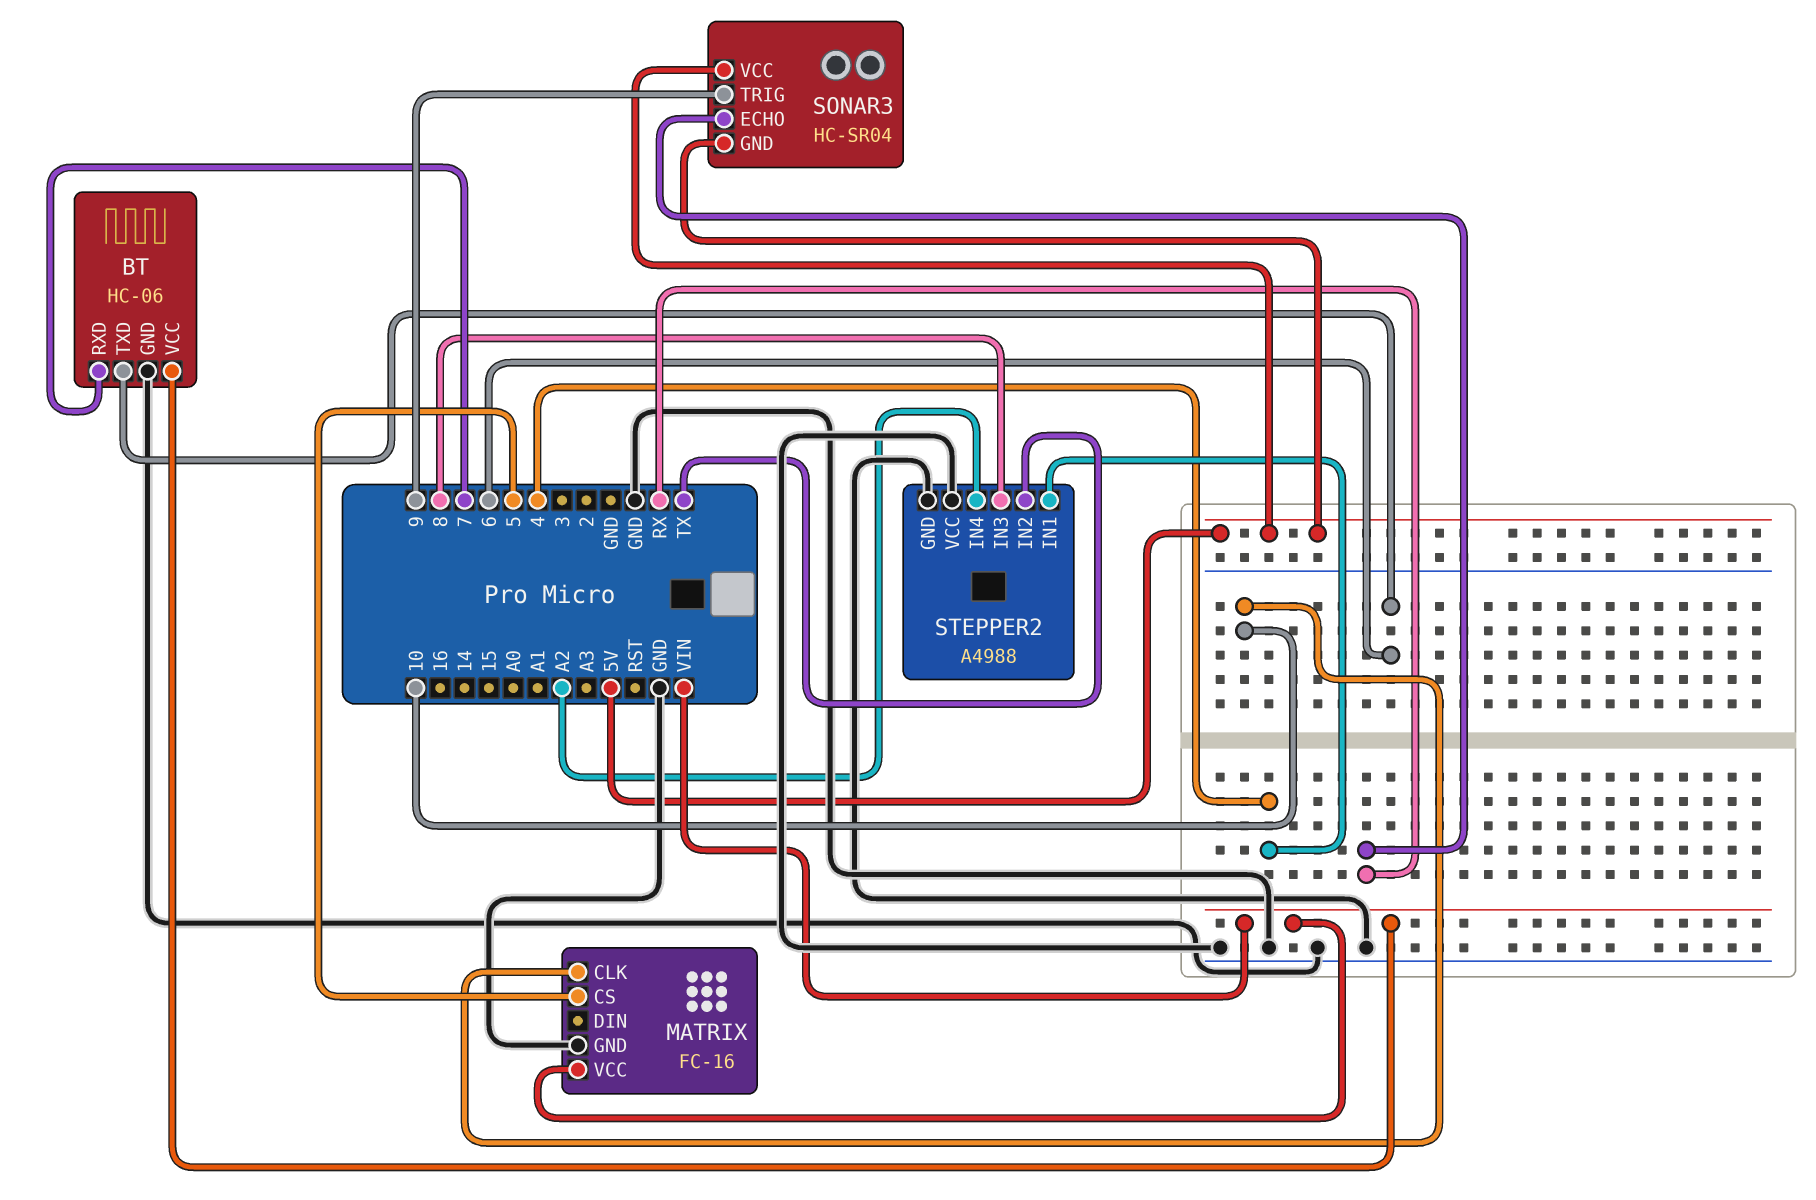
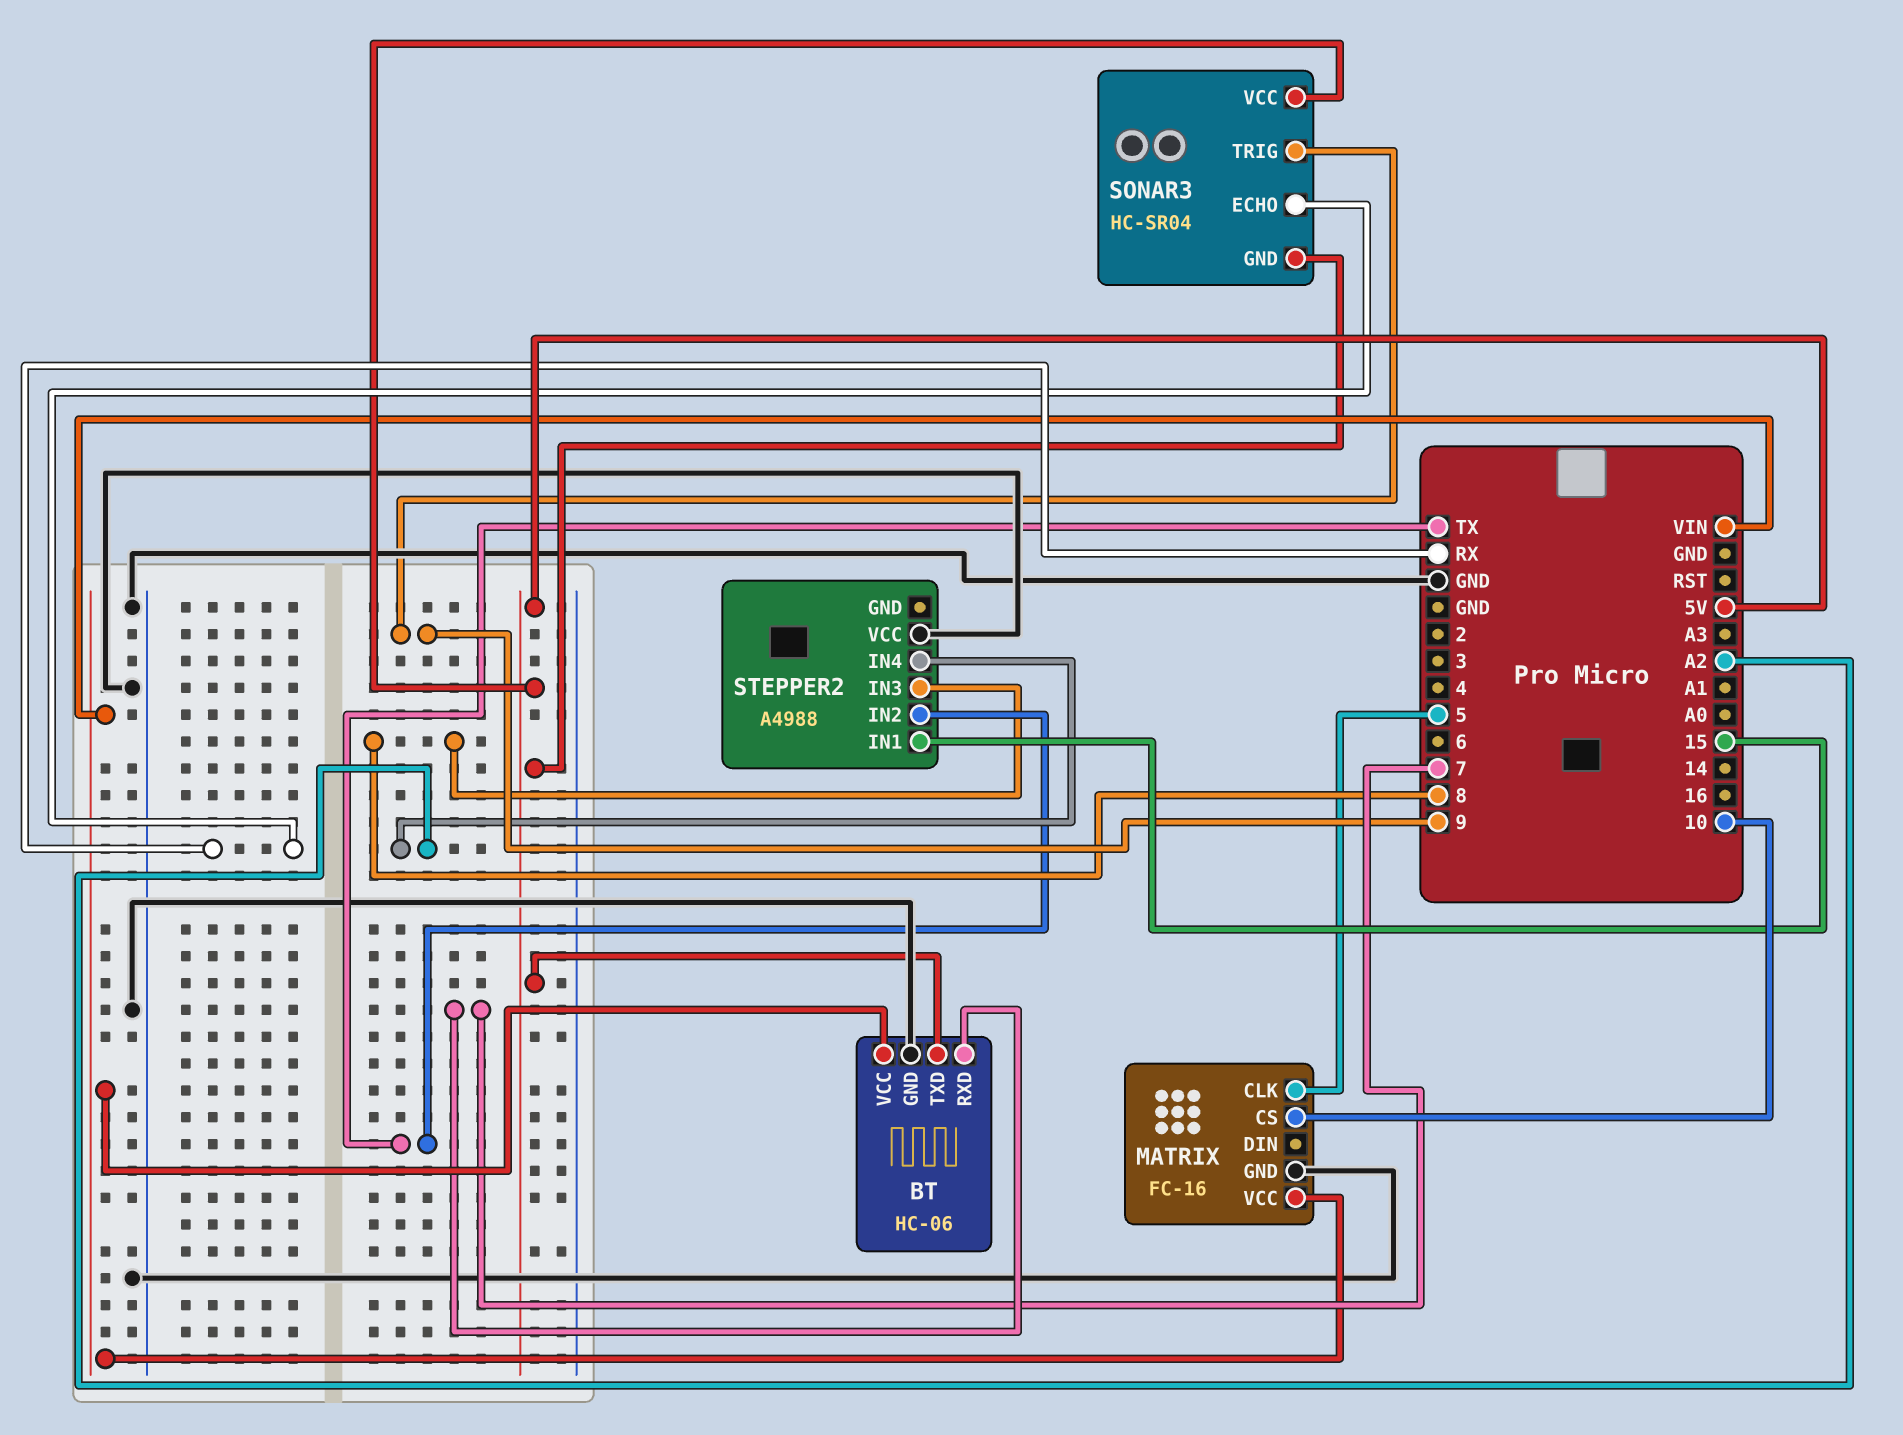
BT pin TXD: 6 -> 5V
MATRIX pin CLK: 10 -> 5
MATRIX pin CS: 5 -> 10
STEPPER2 pin GND: GND -> none
STEPPER2 pin IN1: 4 -> 15

